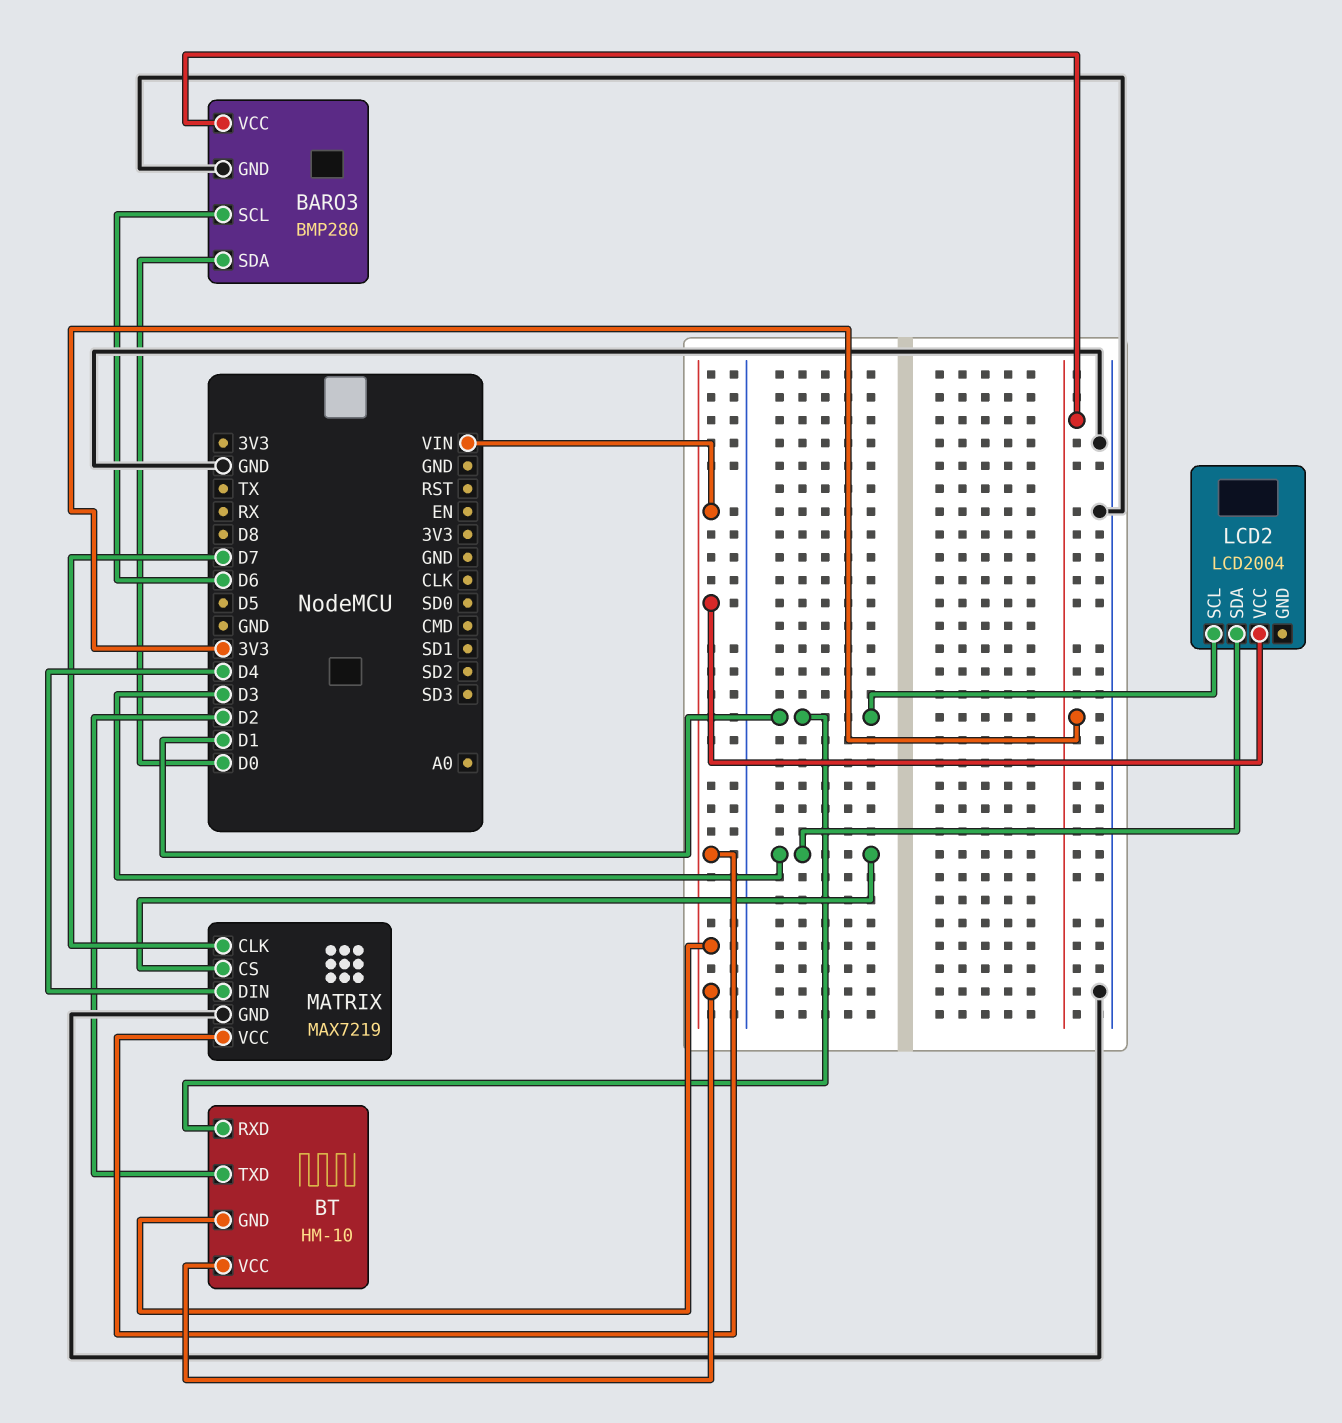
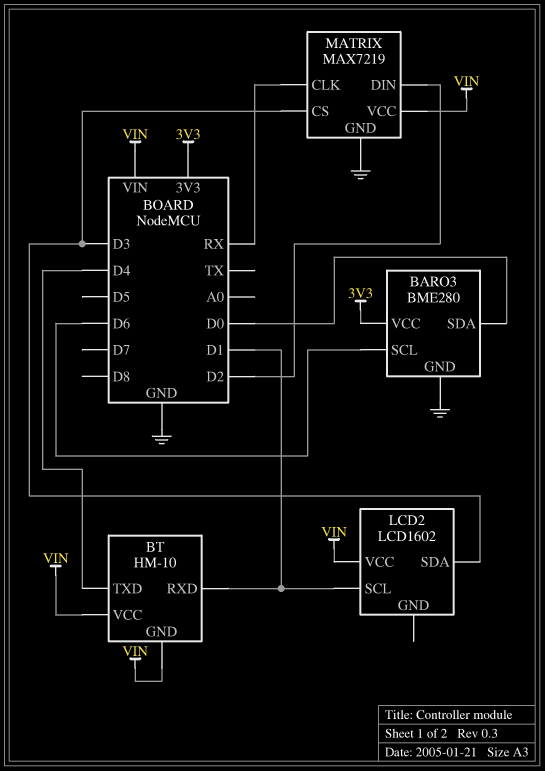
BARO3: BMP280 -> BME280
BT pin TXD: D2 -> D4
LCD2: LCD2004 -> LCD1602
MATRIX pin CLK: D7 -> RX
MATRIX pin DIN: D4 -> D2

